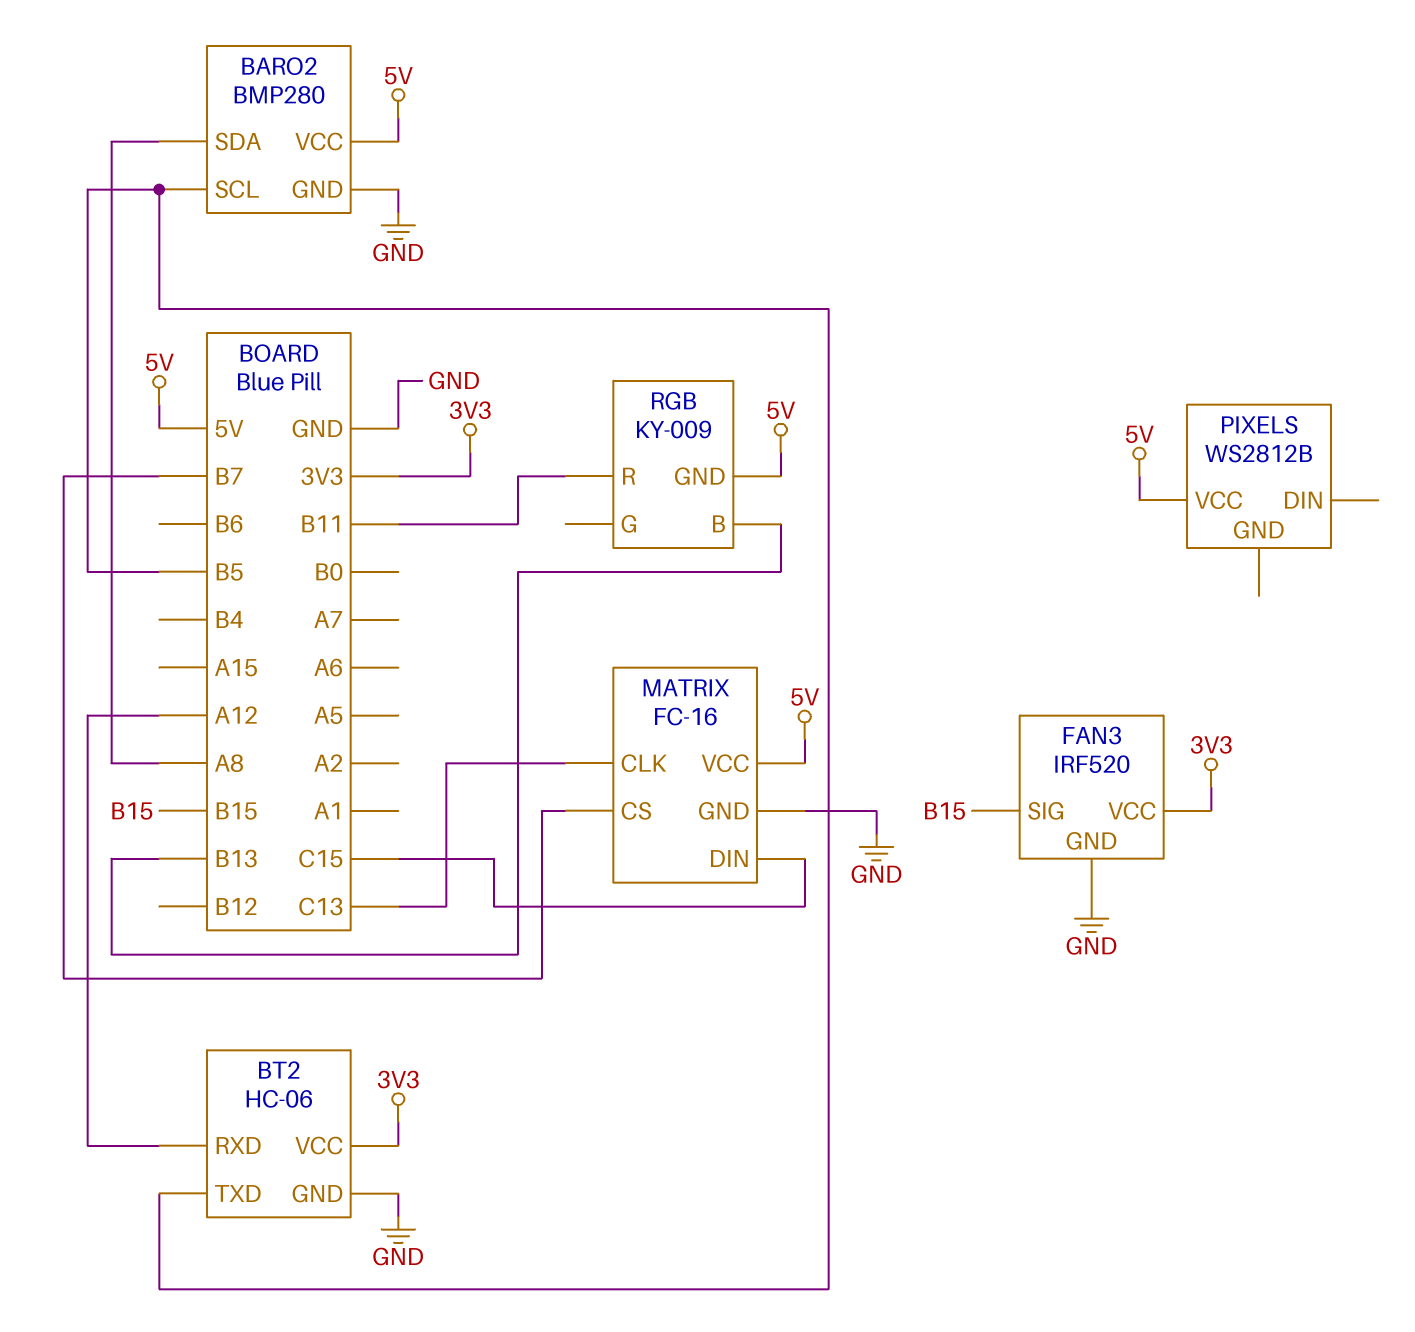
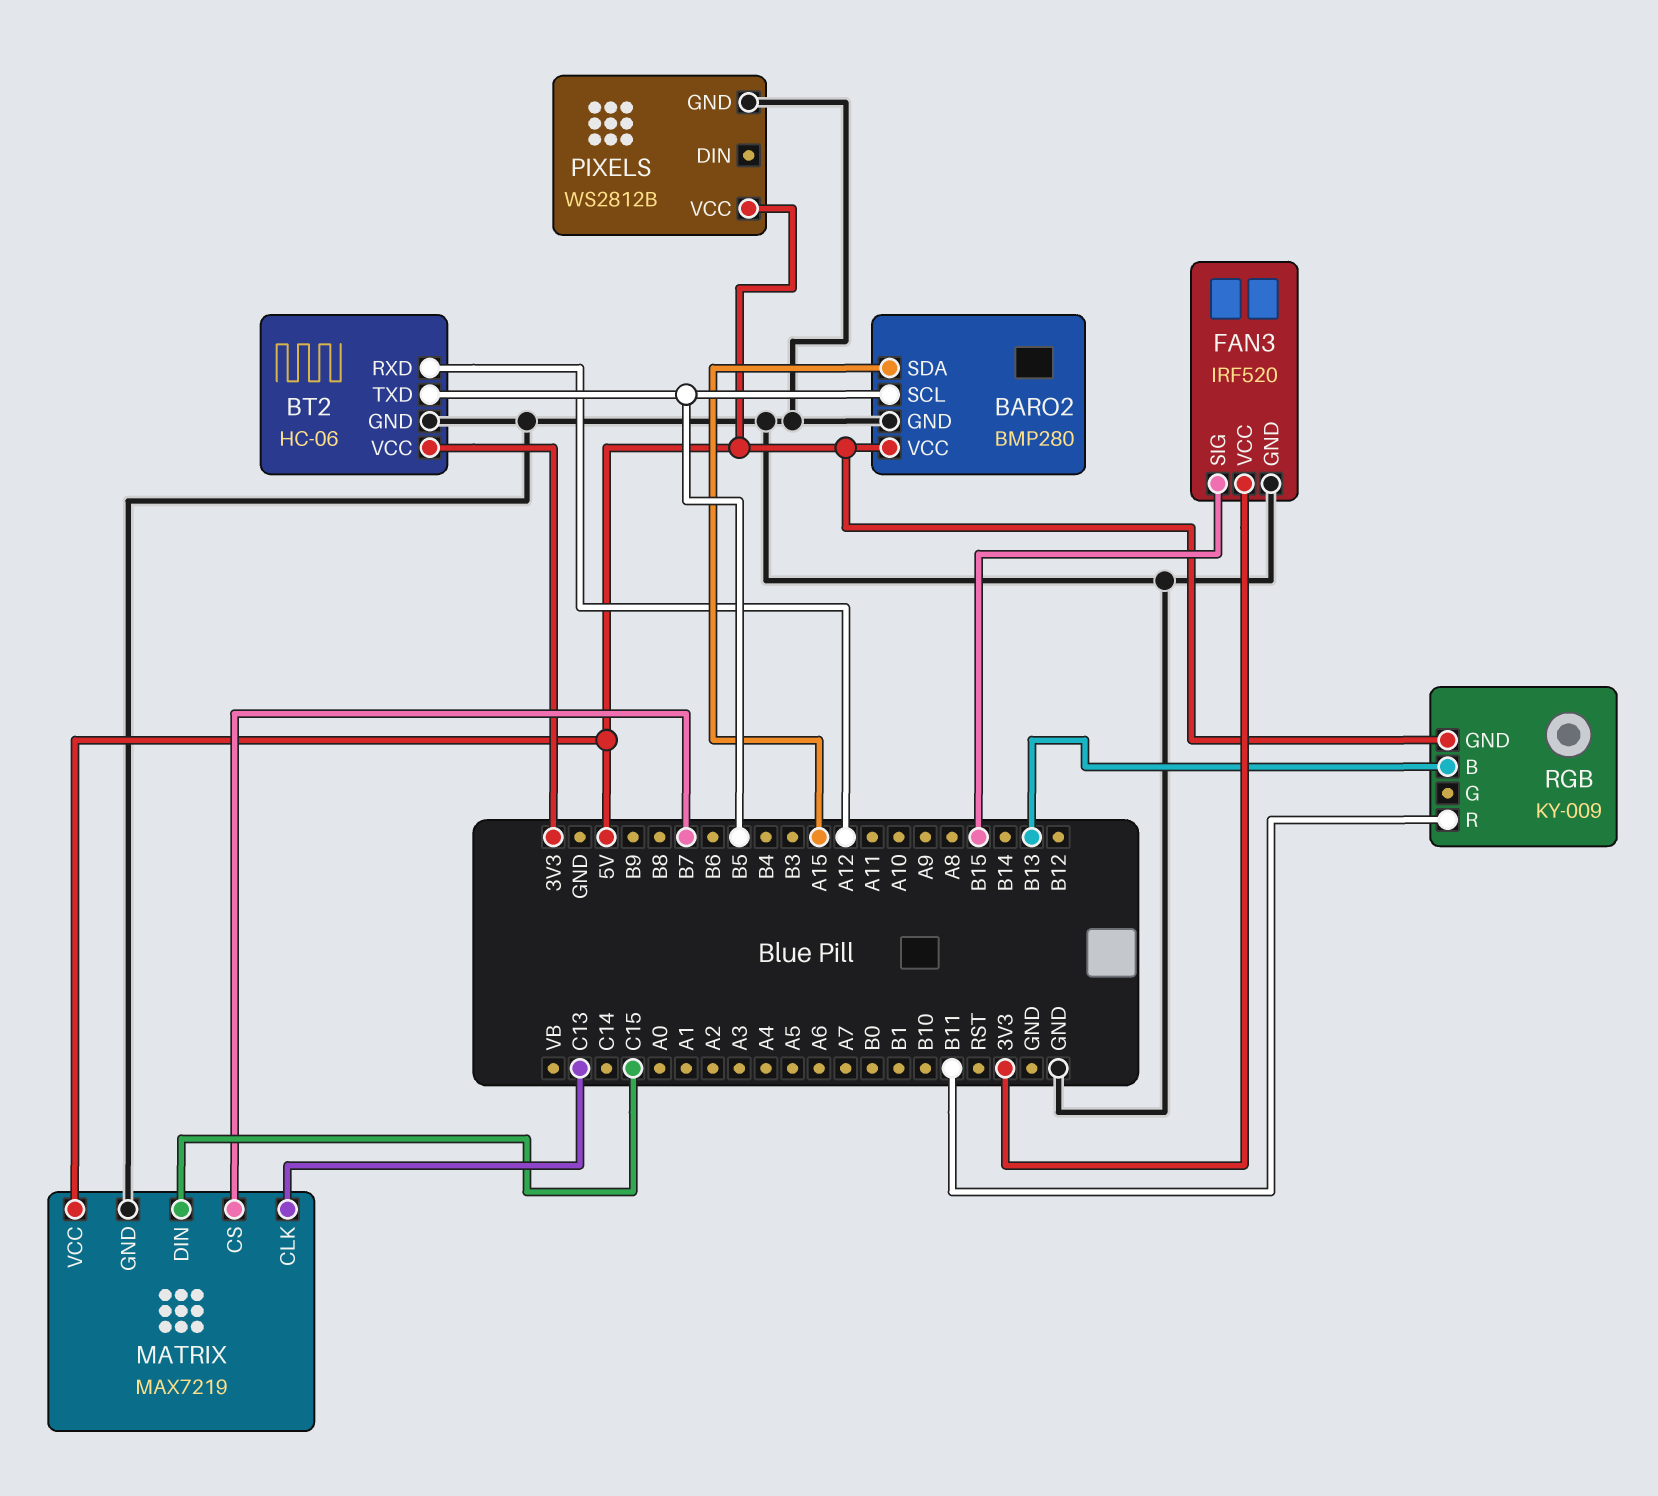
BARO2 pin SDA: A8 -> A15
MATRIX: FC-16 -> MAX7219
PIXELS pin GND: none -> GND

